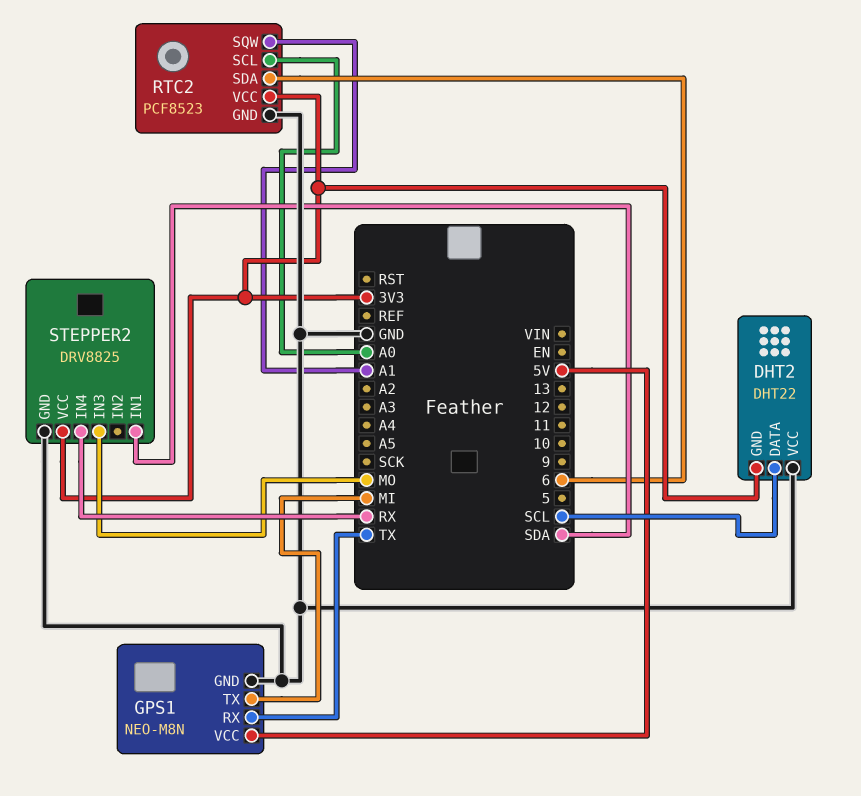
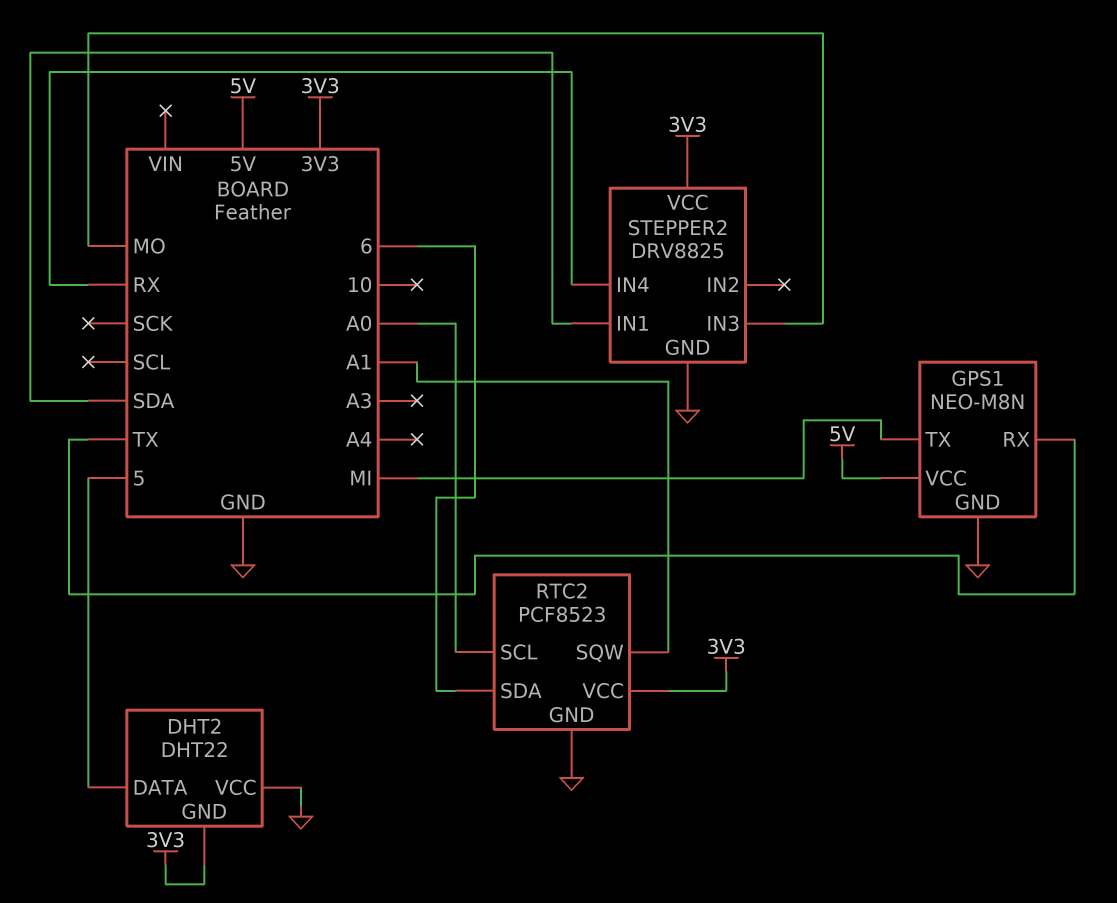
DHT2 pin DATA: SCL -> 5

